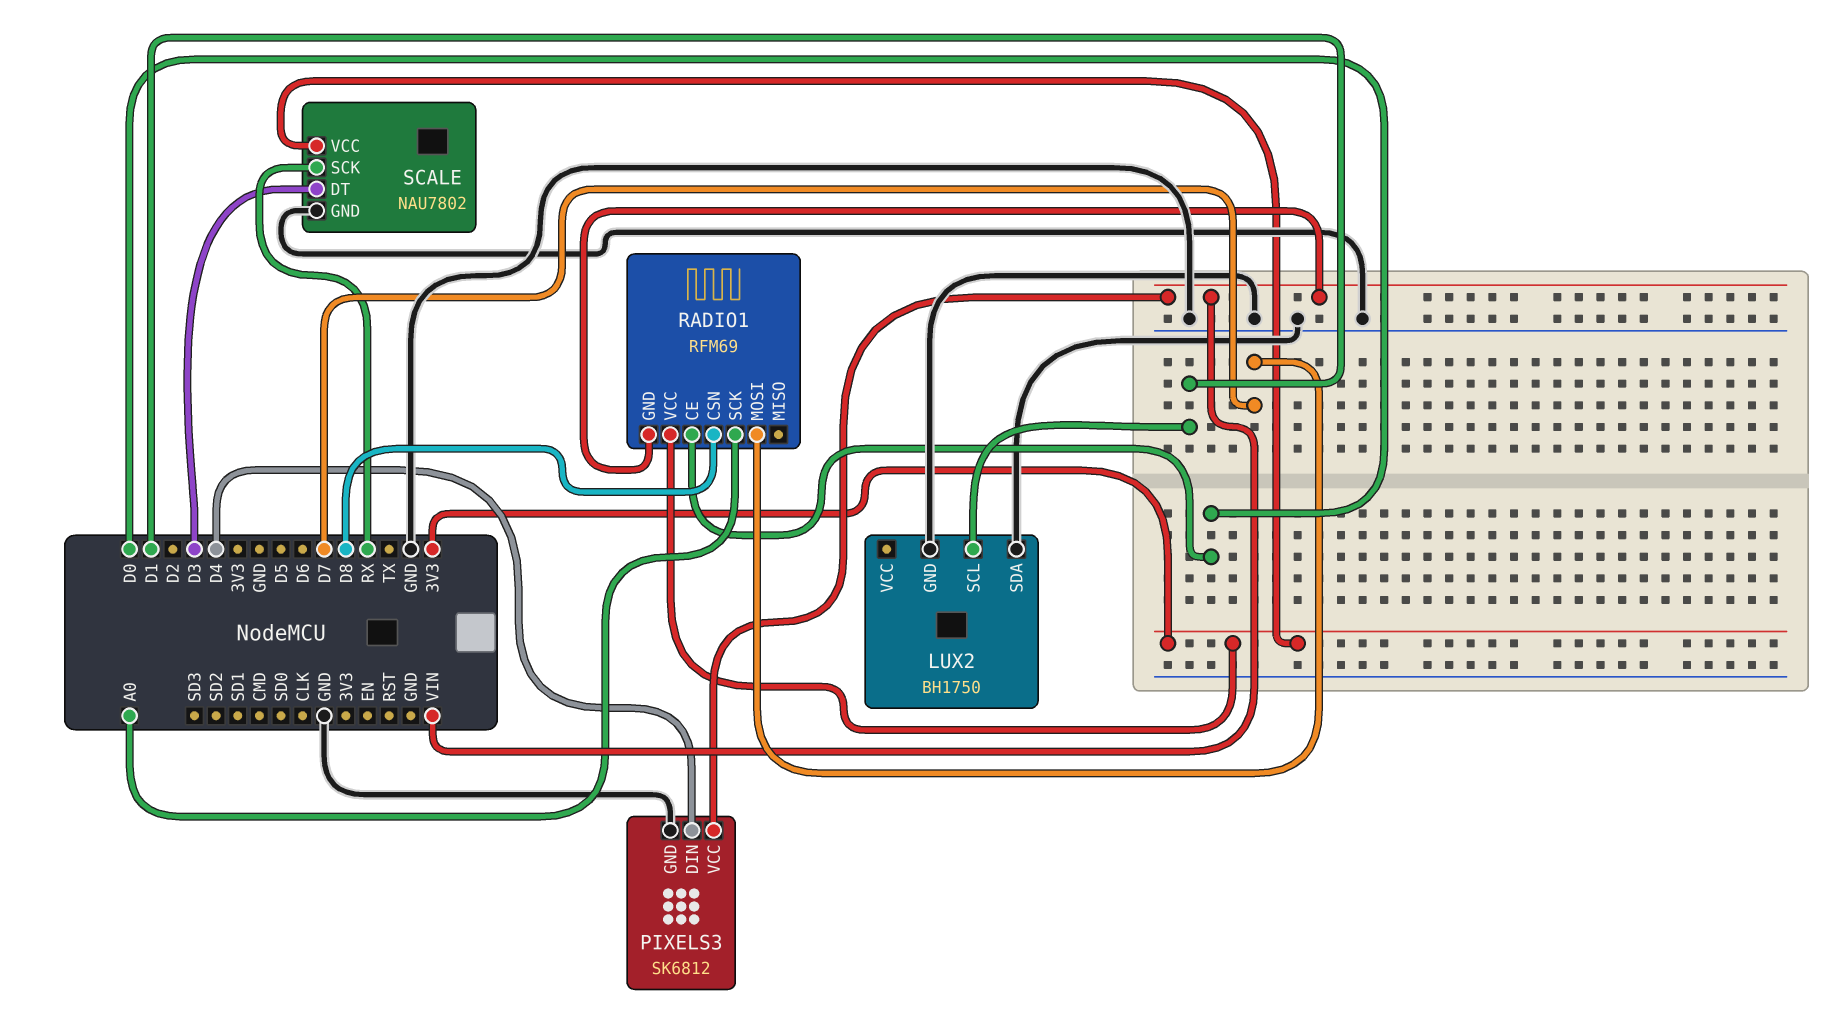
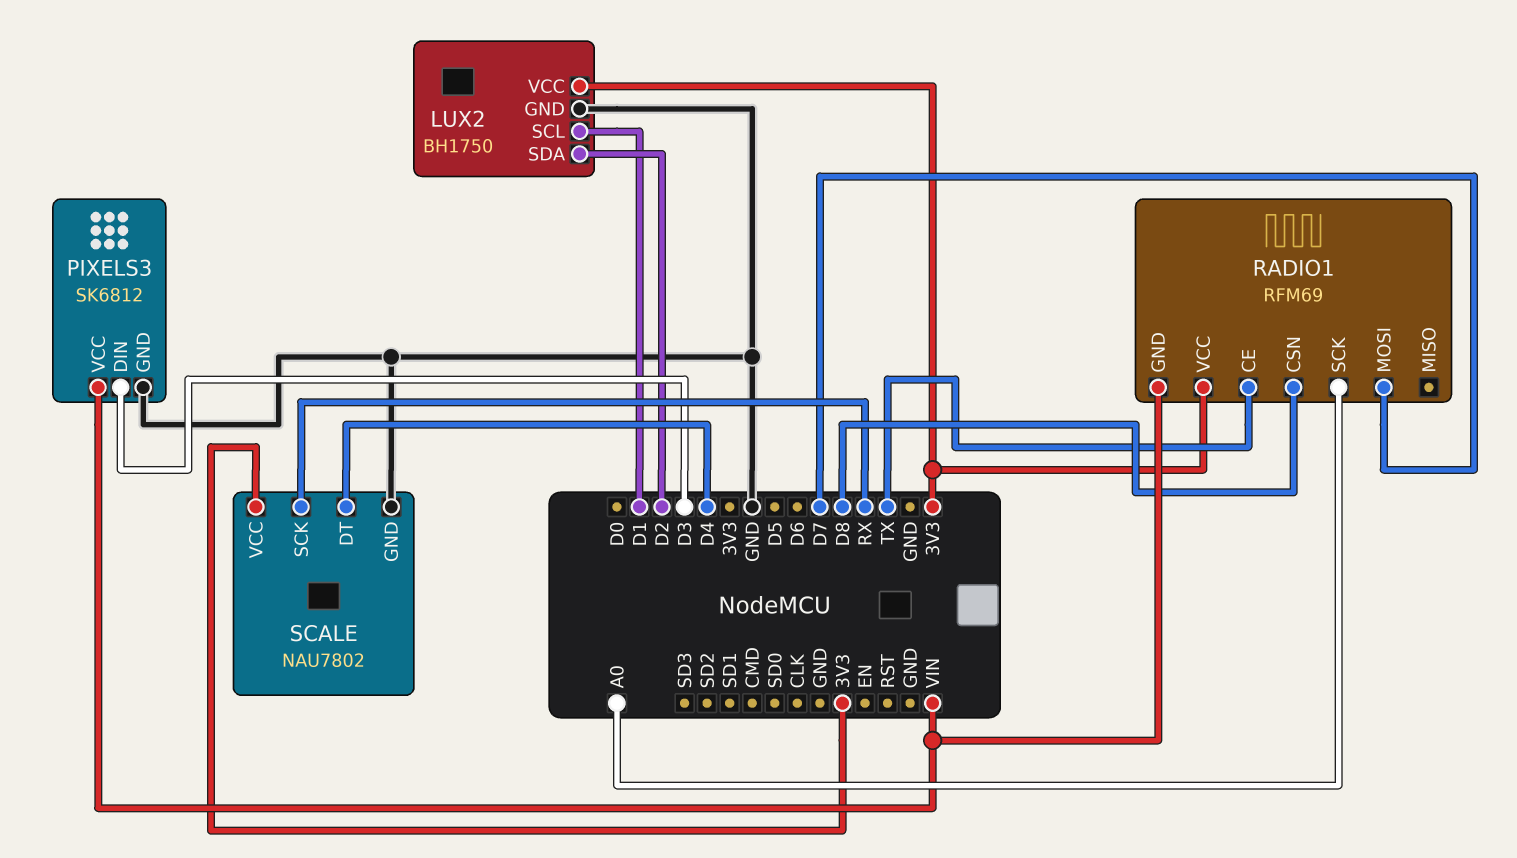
LUX2 pin SDA: GND -> D2
LUX2 pin VCC: none -> 3V3
PIXELS3 pin DIN: D4 -> D3
RADIO1 pin CE: D0 -> TX
SCALE pin DT: D3 -> D4

